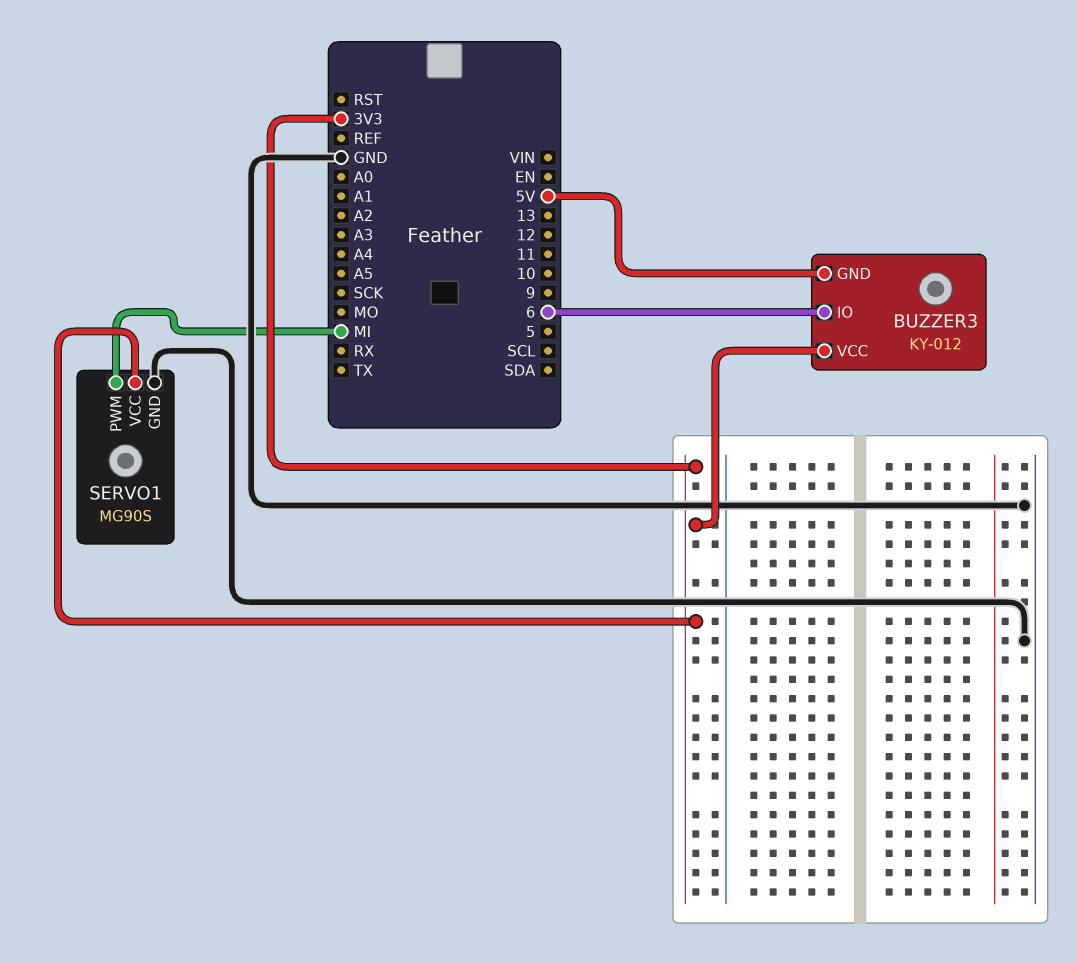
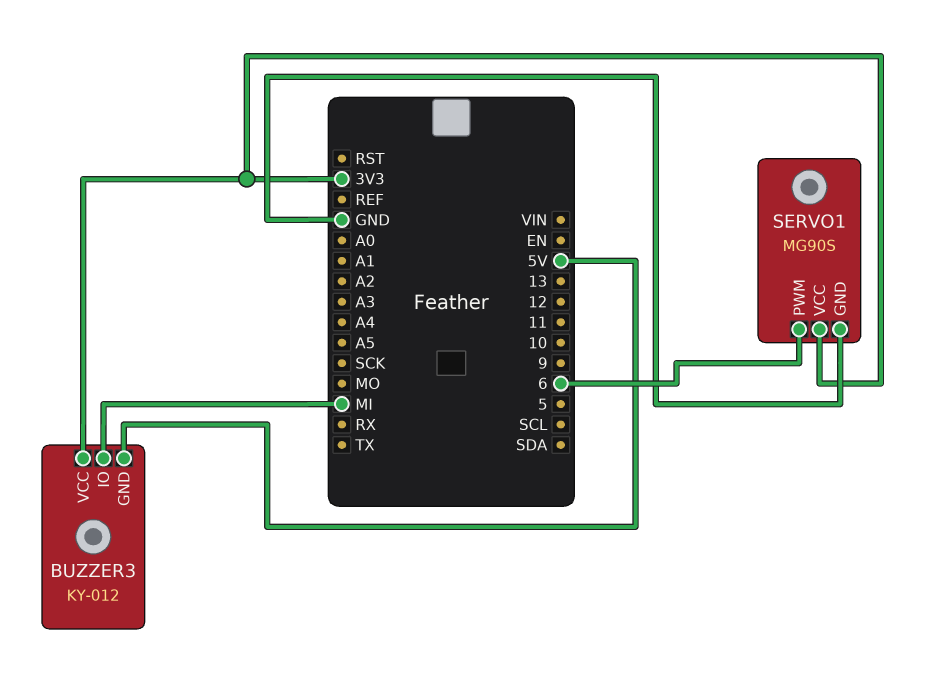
BUZZER3 pin IO: 6 -> MI
SERVO1 pin PWM: MI -> 6

